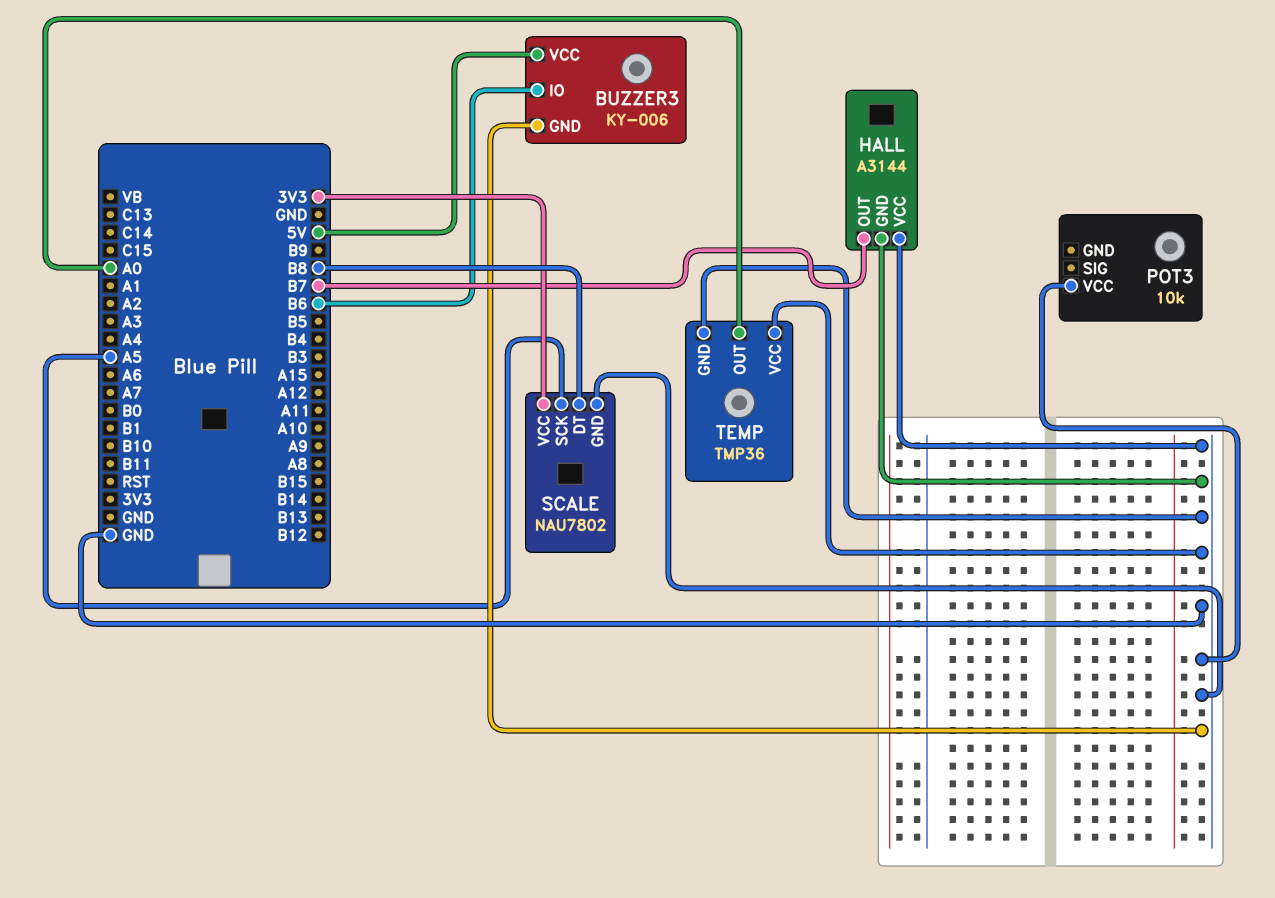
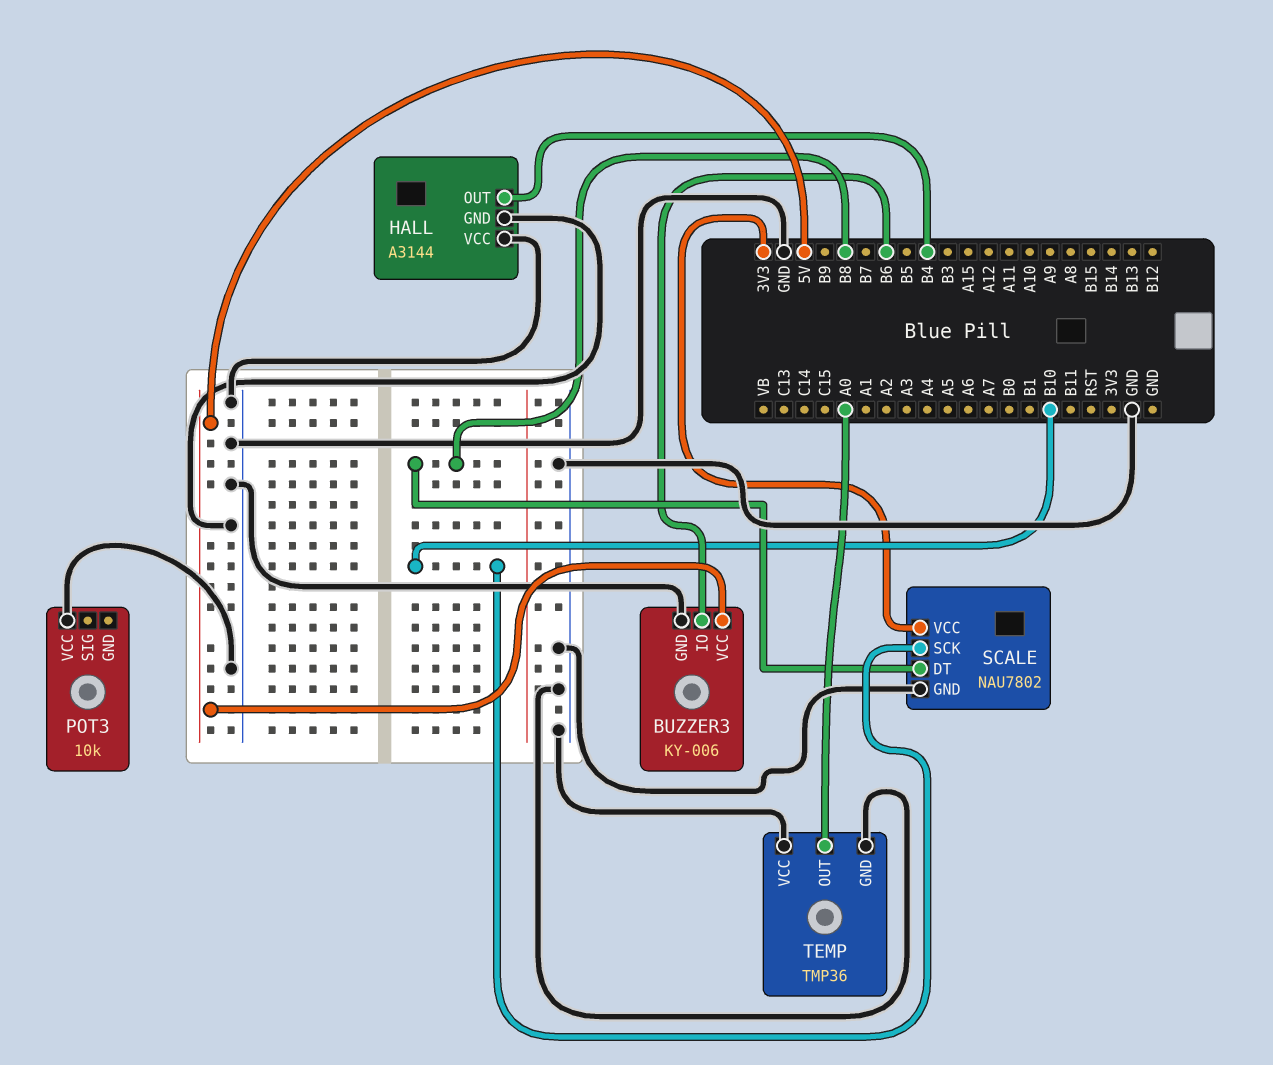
HALL pin OUT: B7 -> B4
SCALE pin SCK: A5 -> B10

